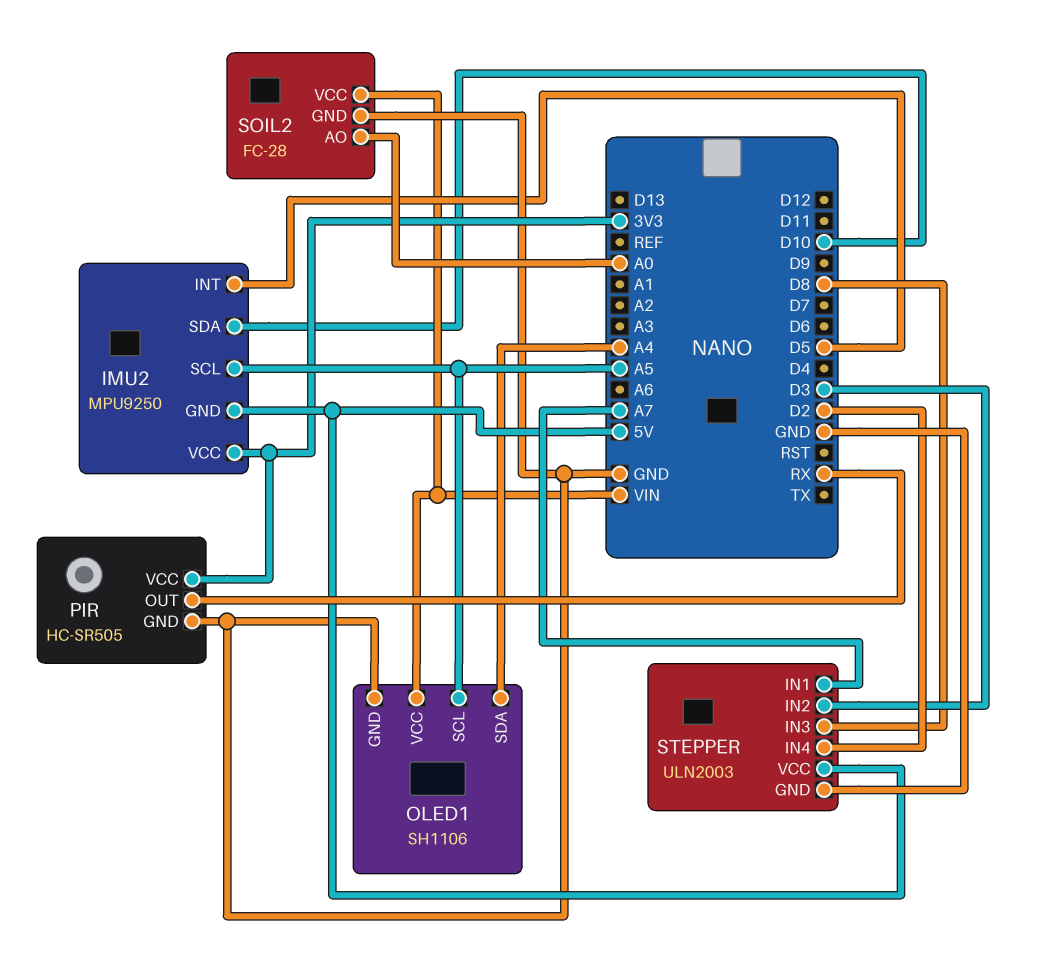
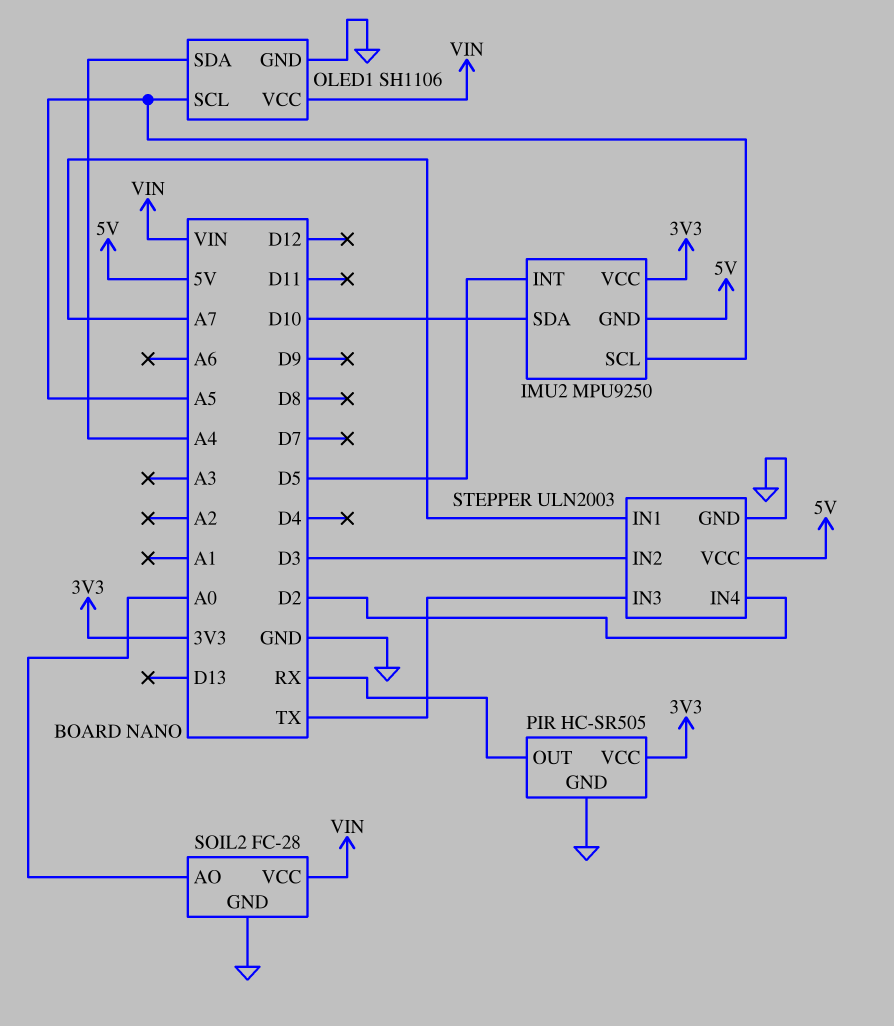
STEPPER pin IN3: D8 -> TX

